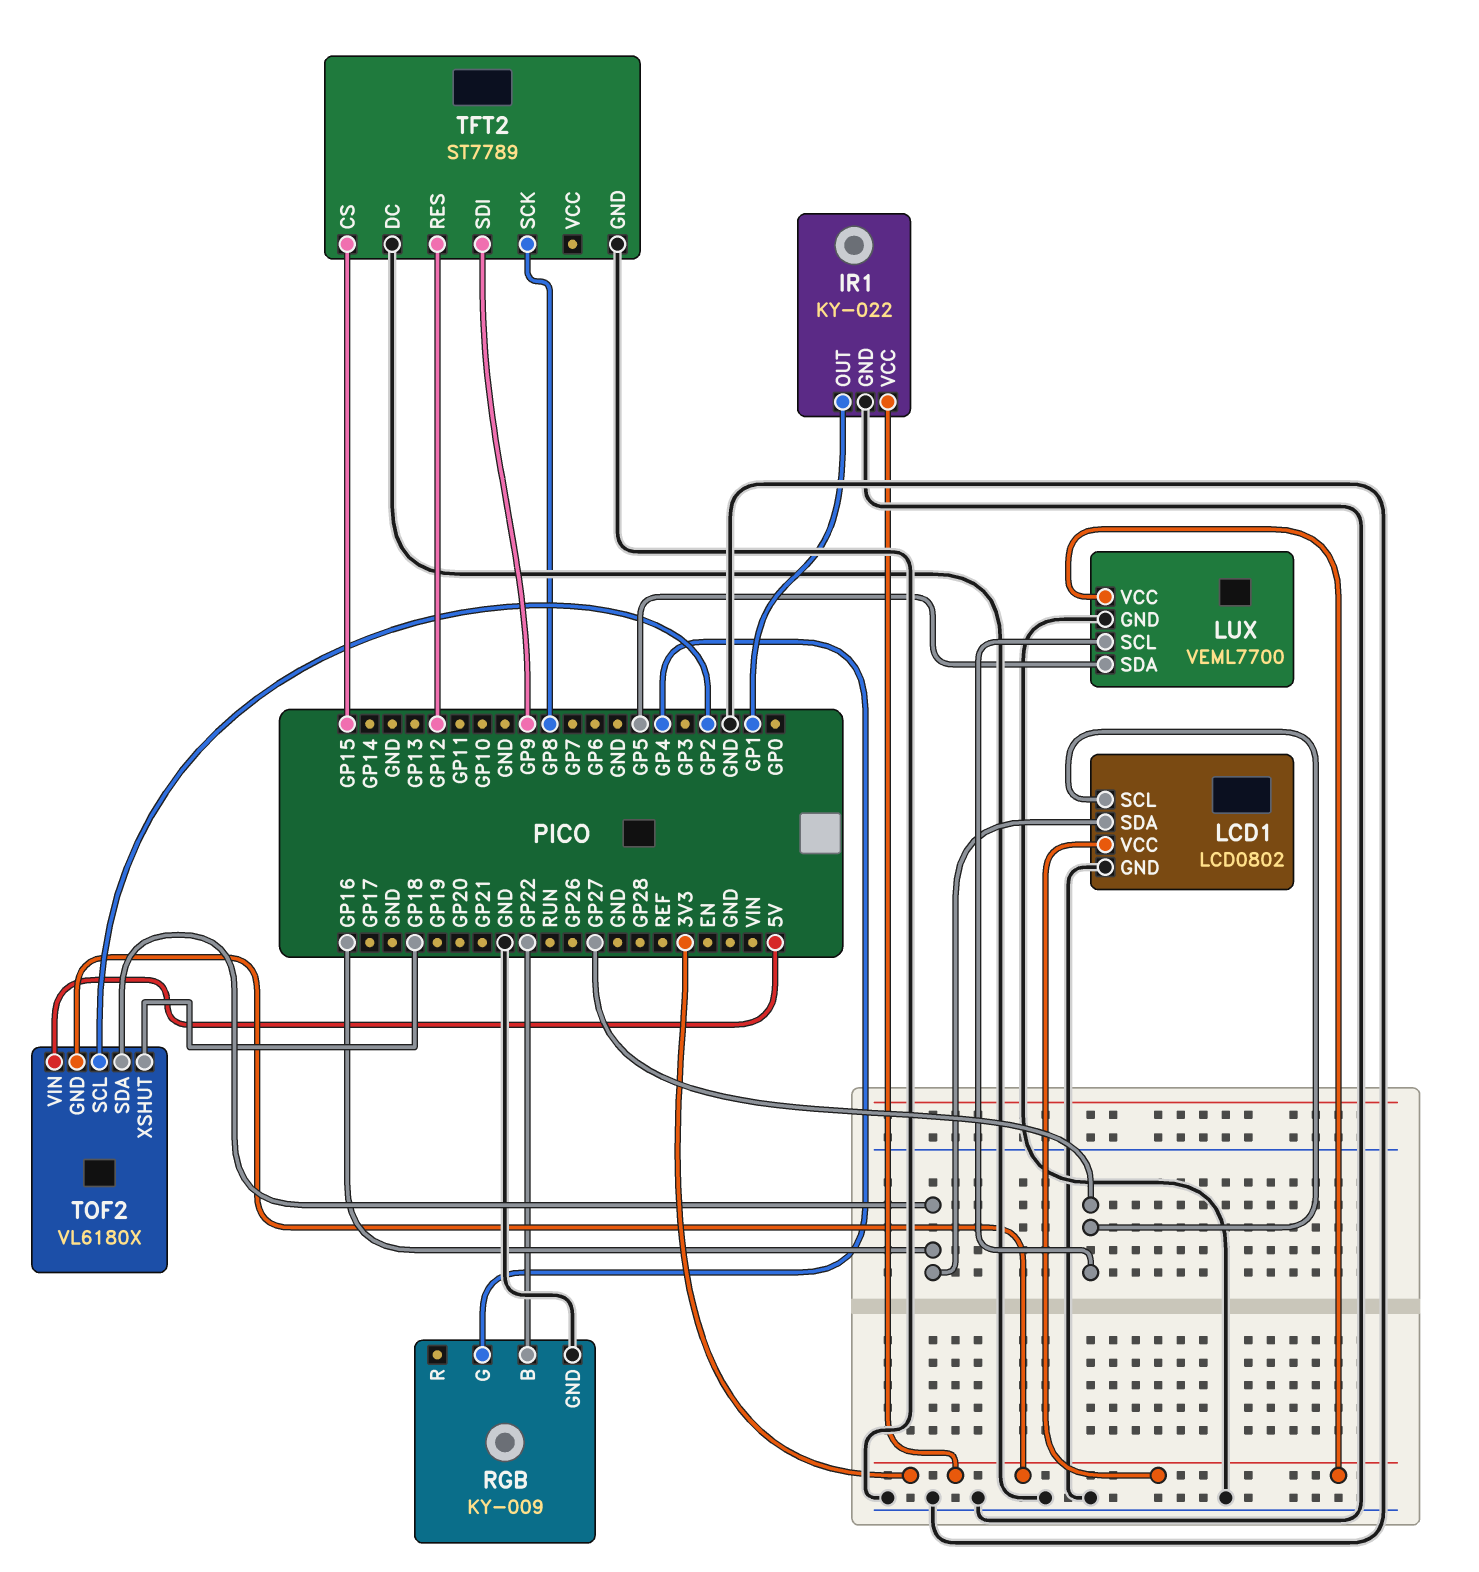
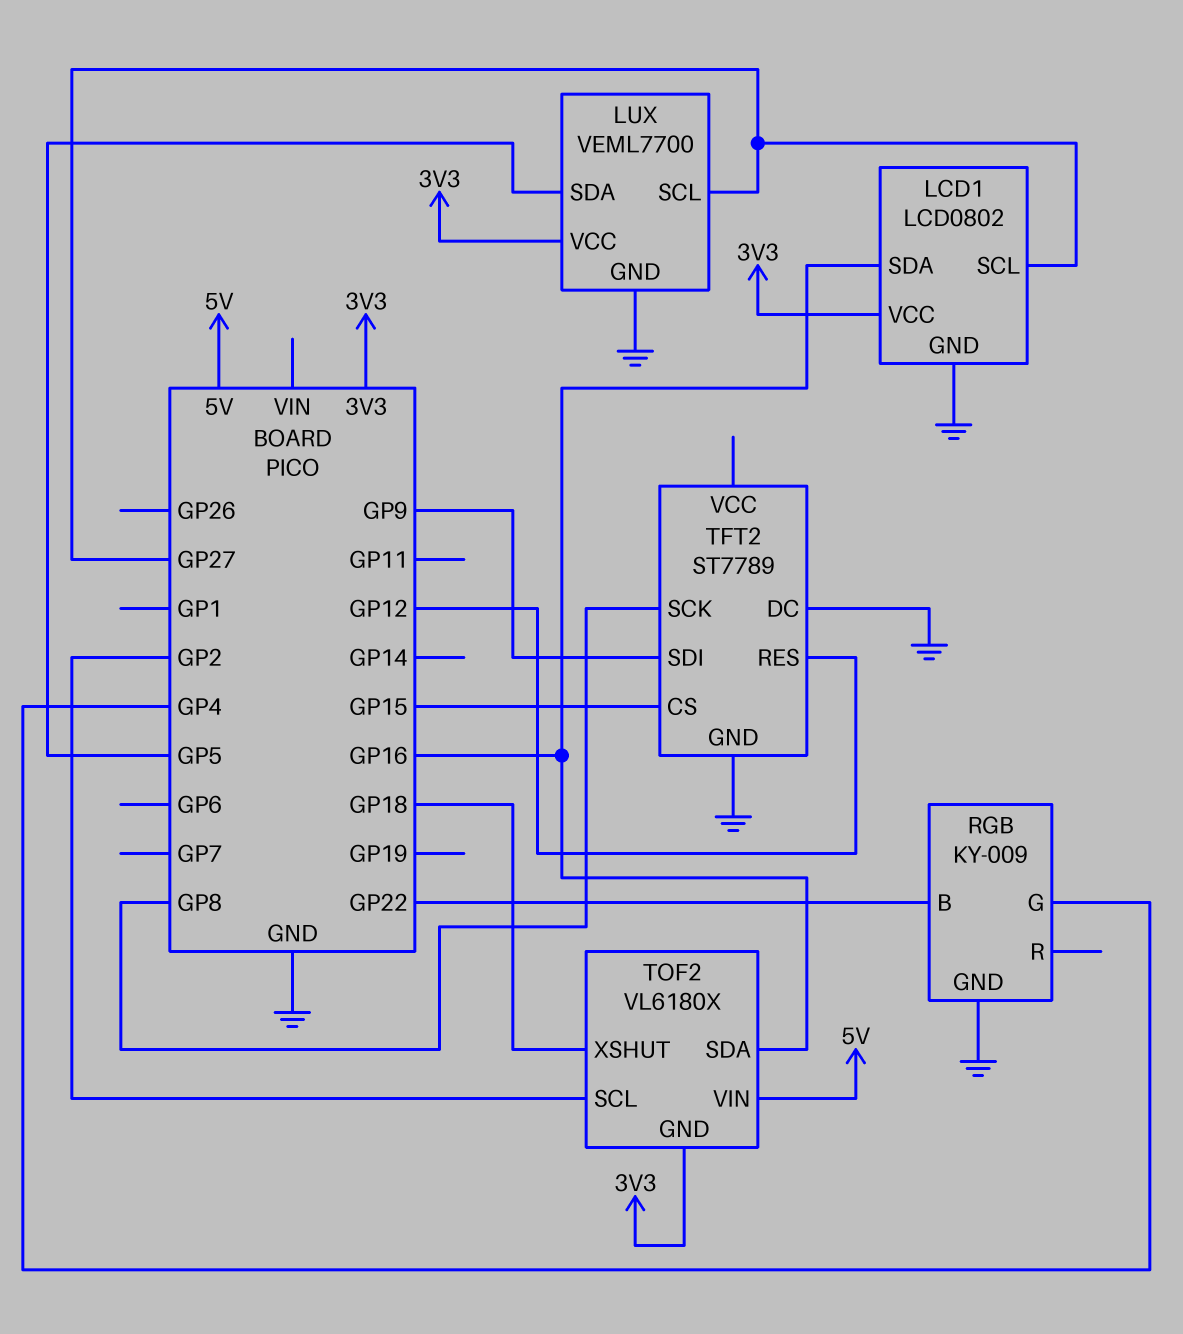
IR1: KY-022 -> none
IR1 pin GND: GND -> none
IR1 pin OUT: GP1 -> none
IR1 pin VCC: 3V3 -> none

